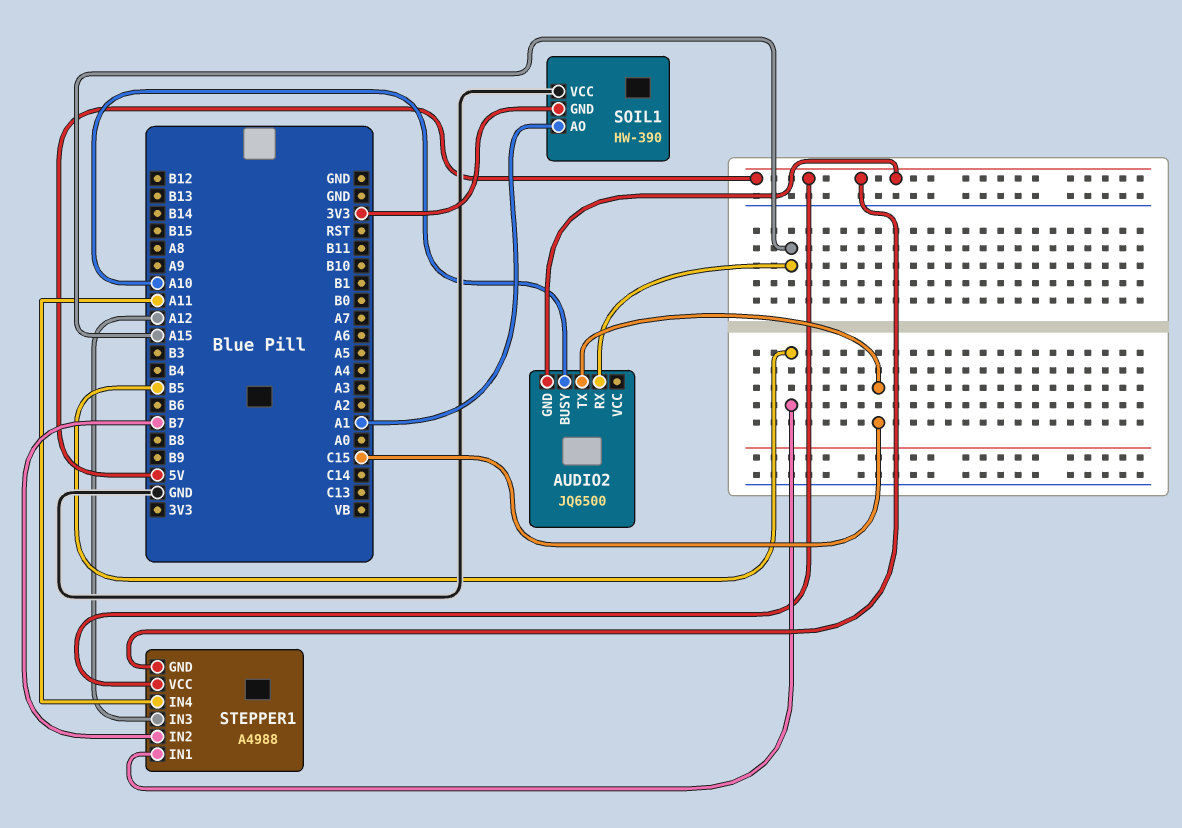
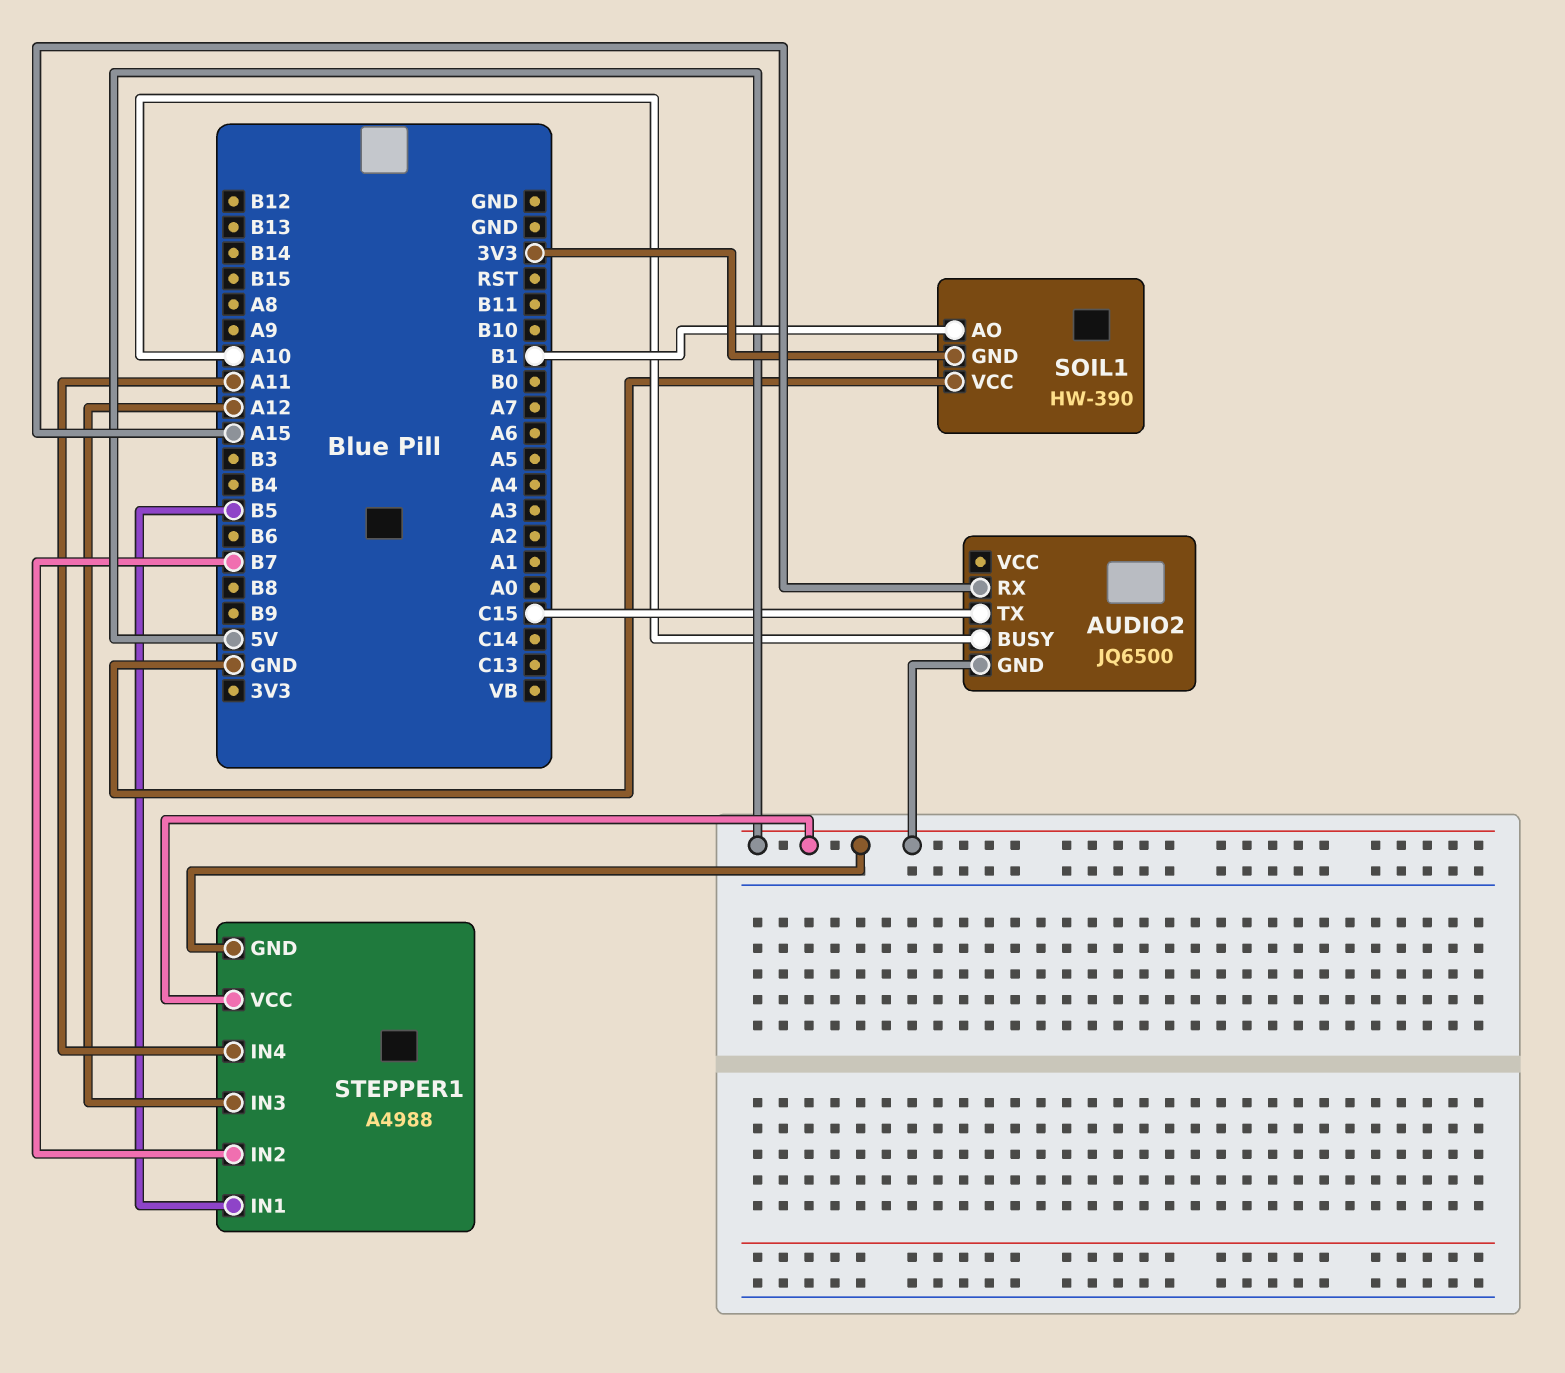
SOIL1 pin AO: A1 -> B1

